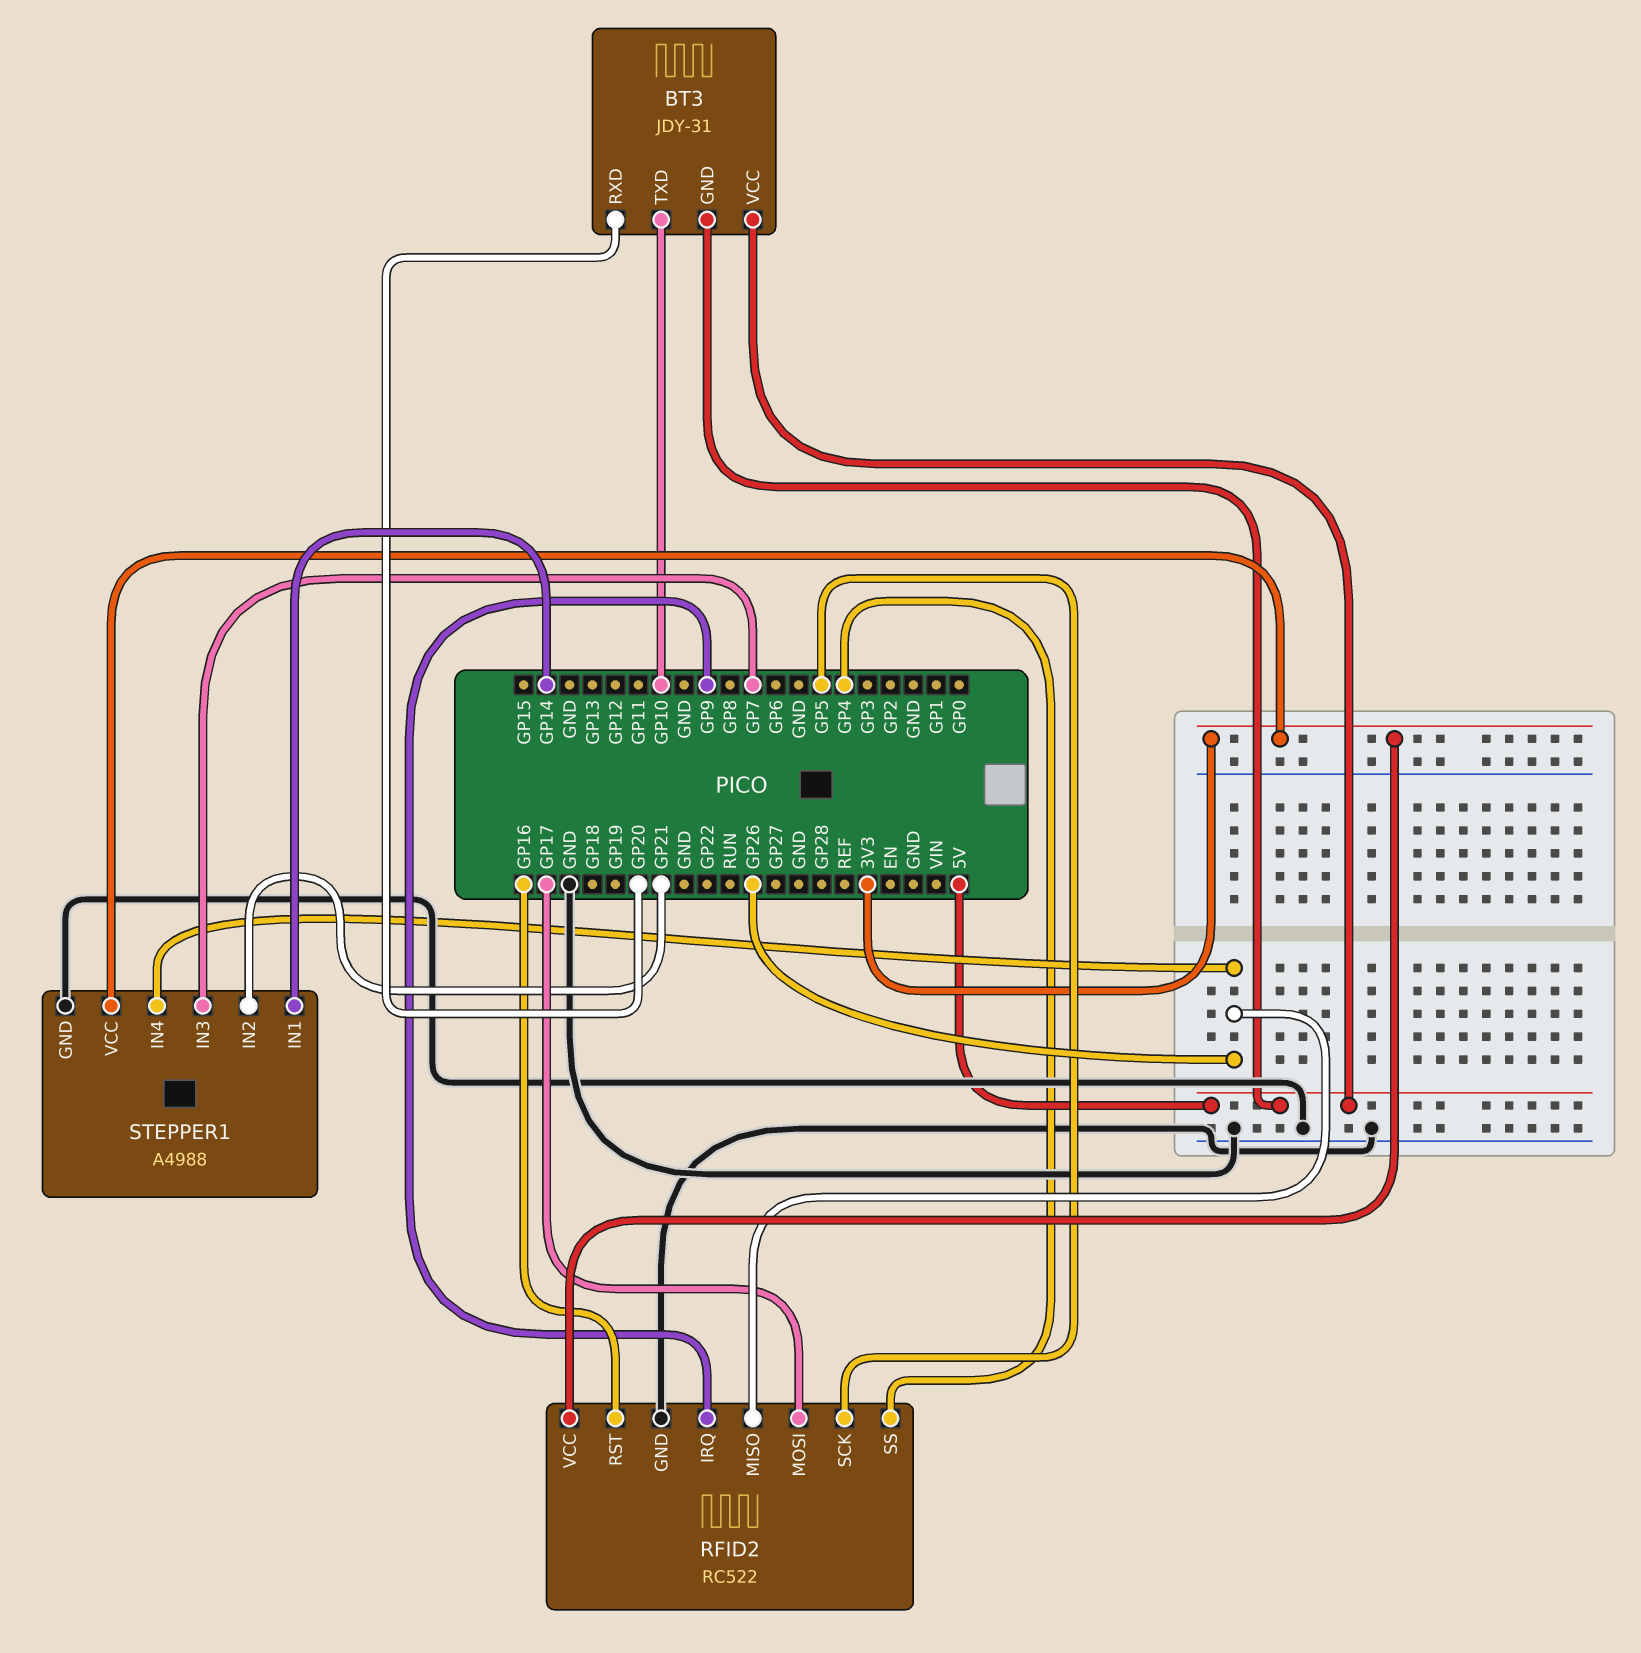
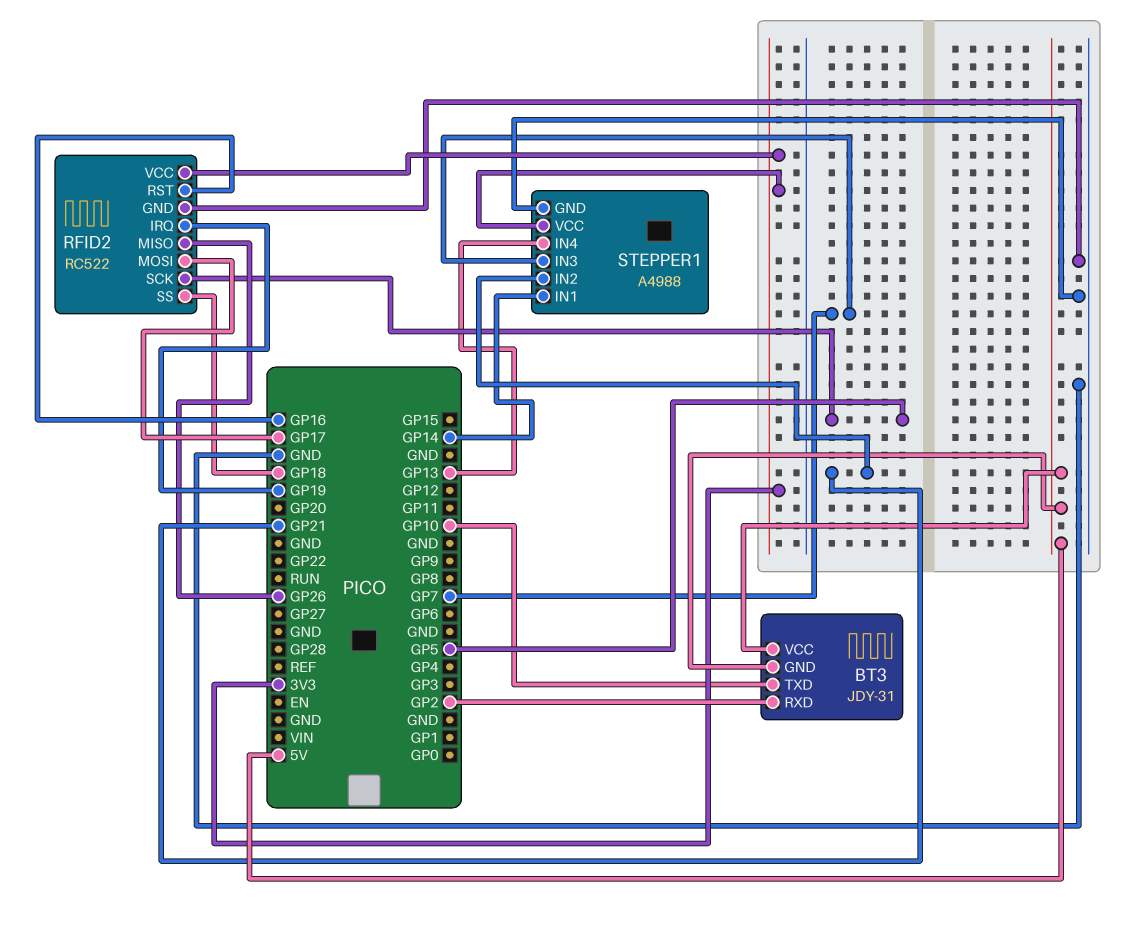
BT3 pin RXD: GP20 -> GP2
RFID2 pin IRQ: GP9 -> GP19
RFID2 pin SS: GP4 -> GP18
STEPPER1 pin IN4: GP26 -> GP13

